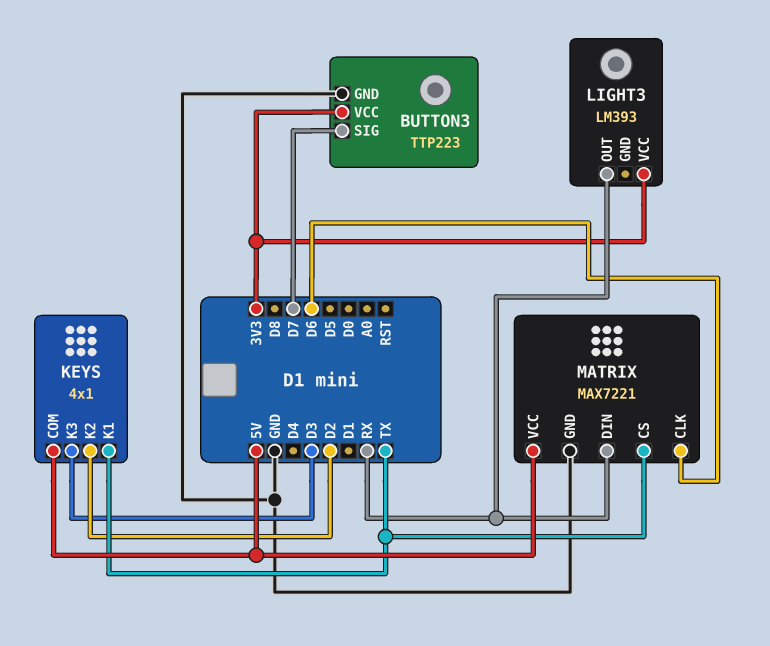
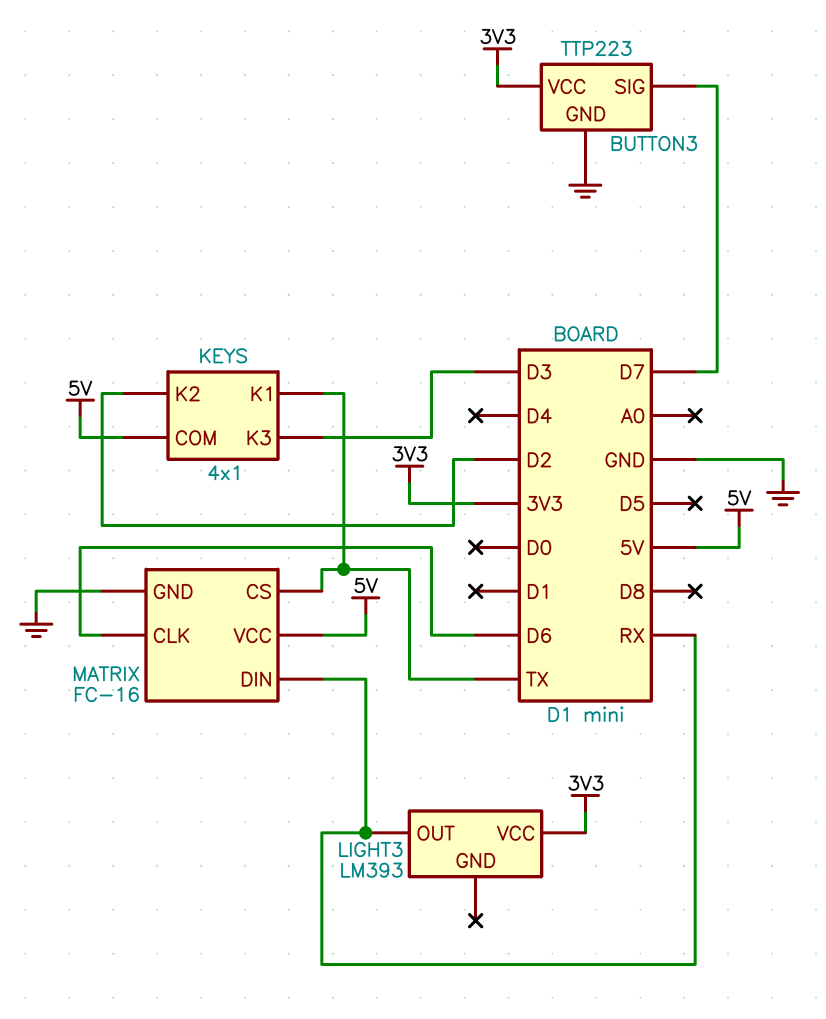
MATRIX: MAX7221 -> FC-16

